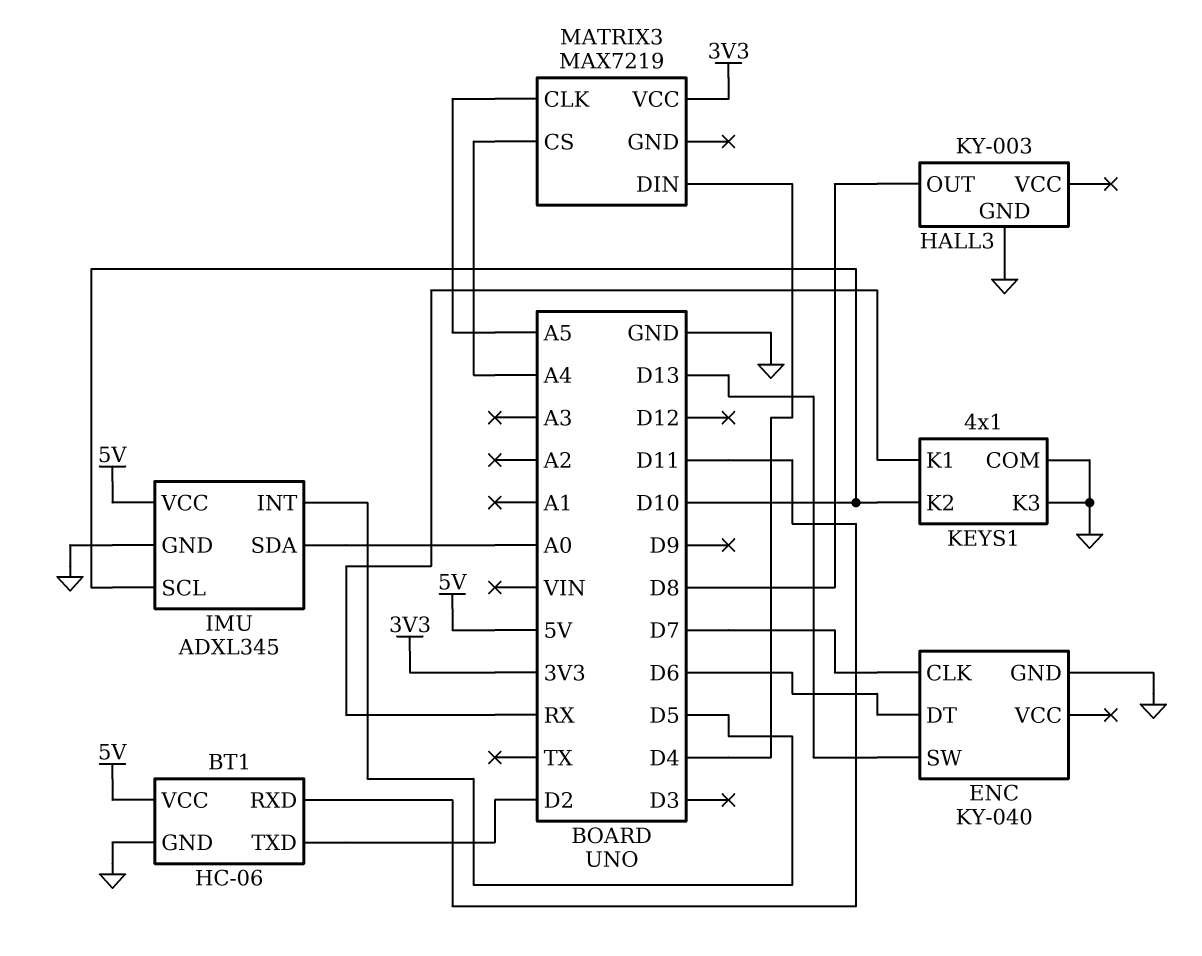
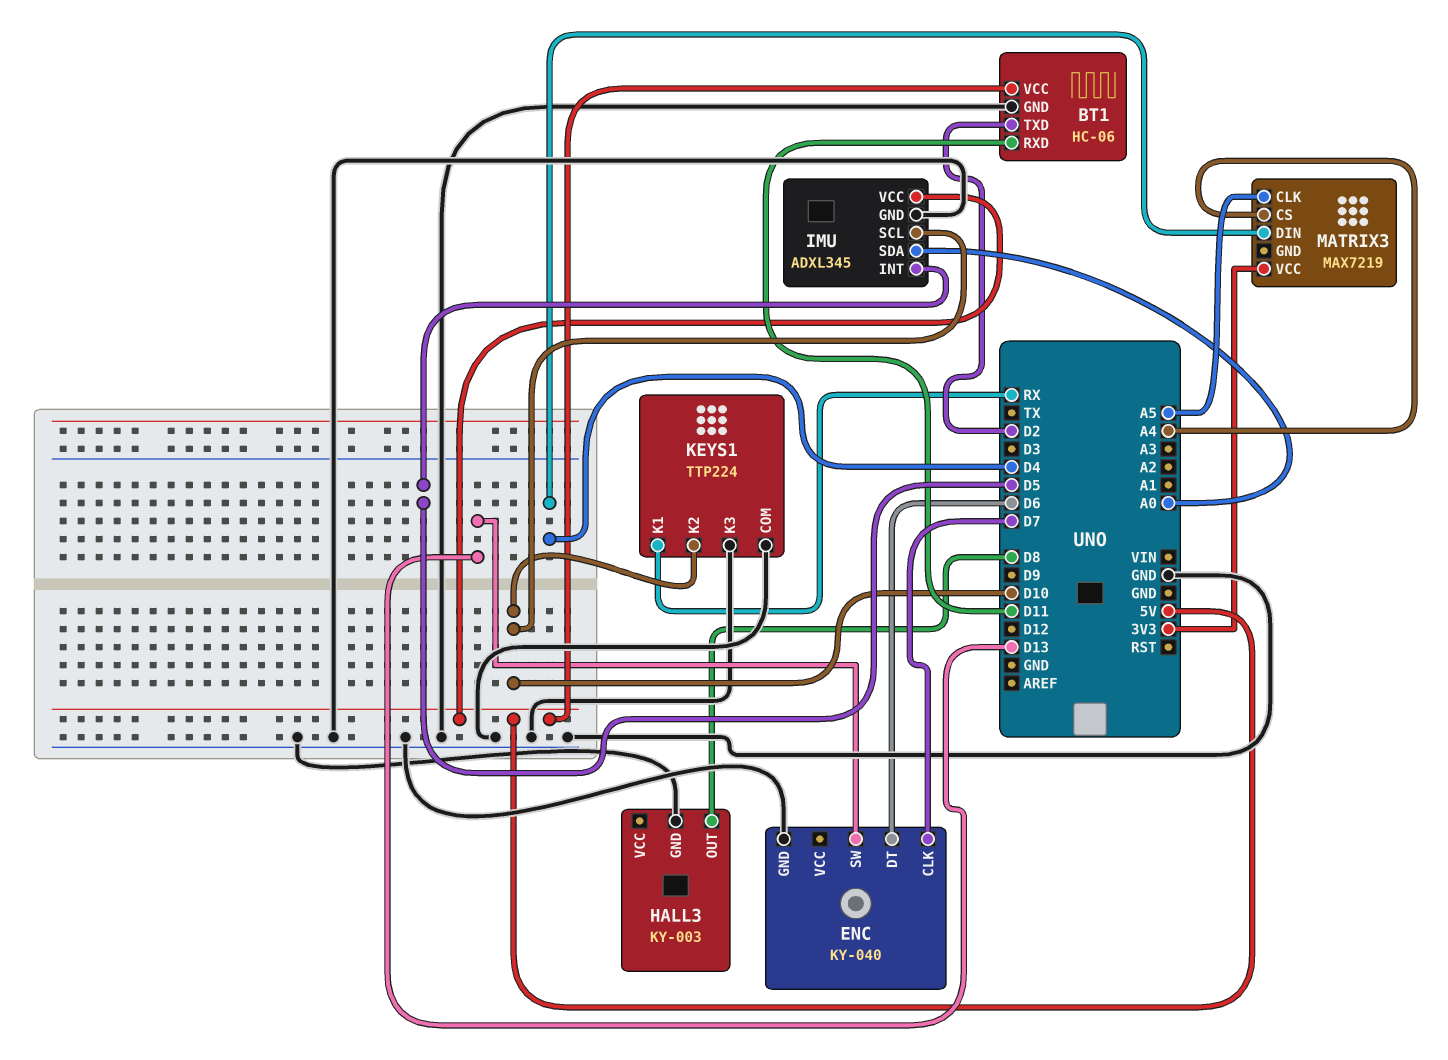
KEYS1: 4x1 -> TTP224

